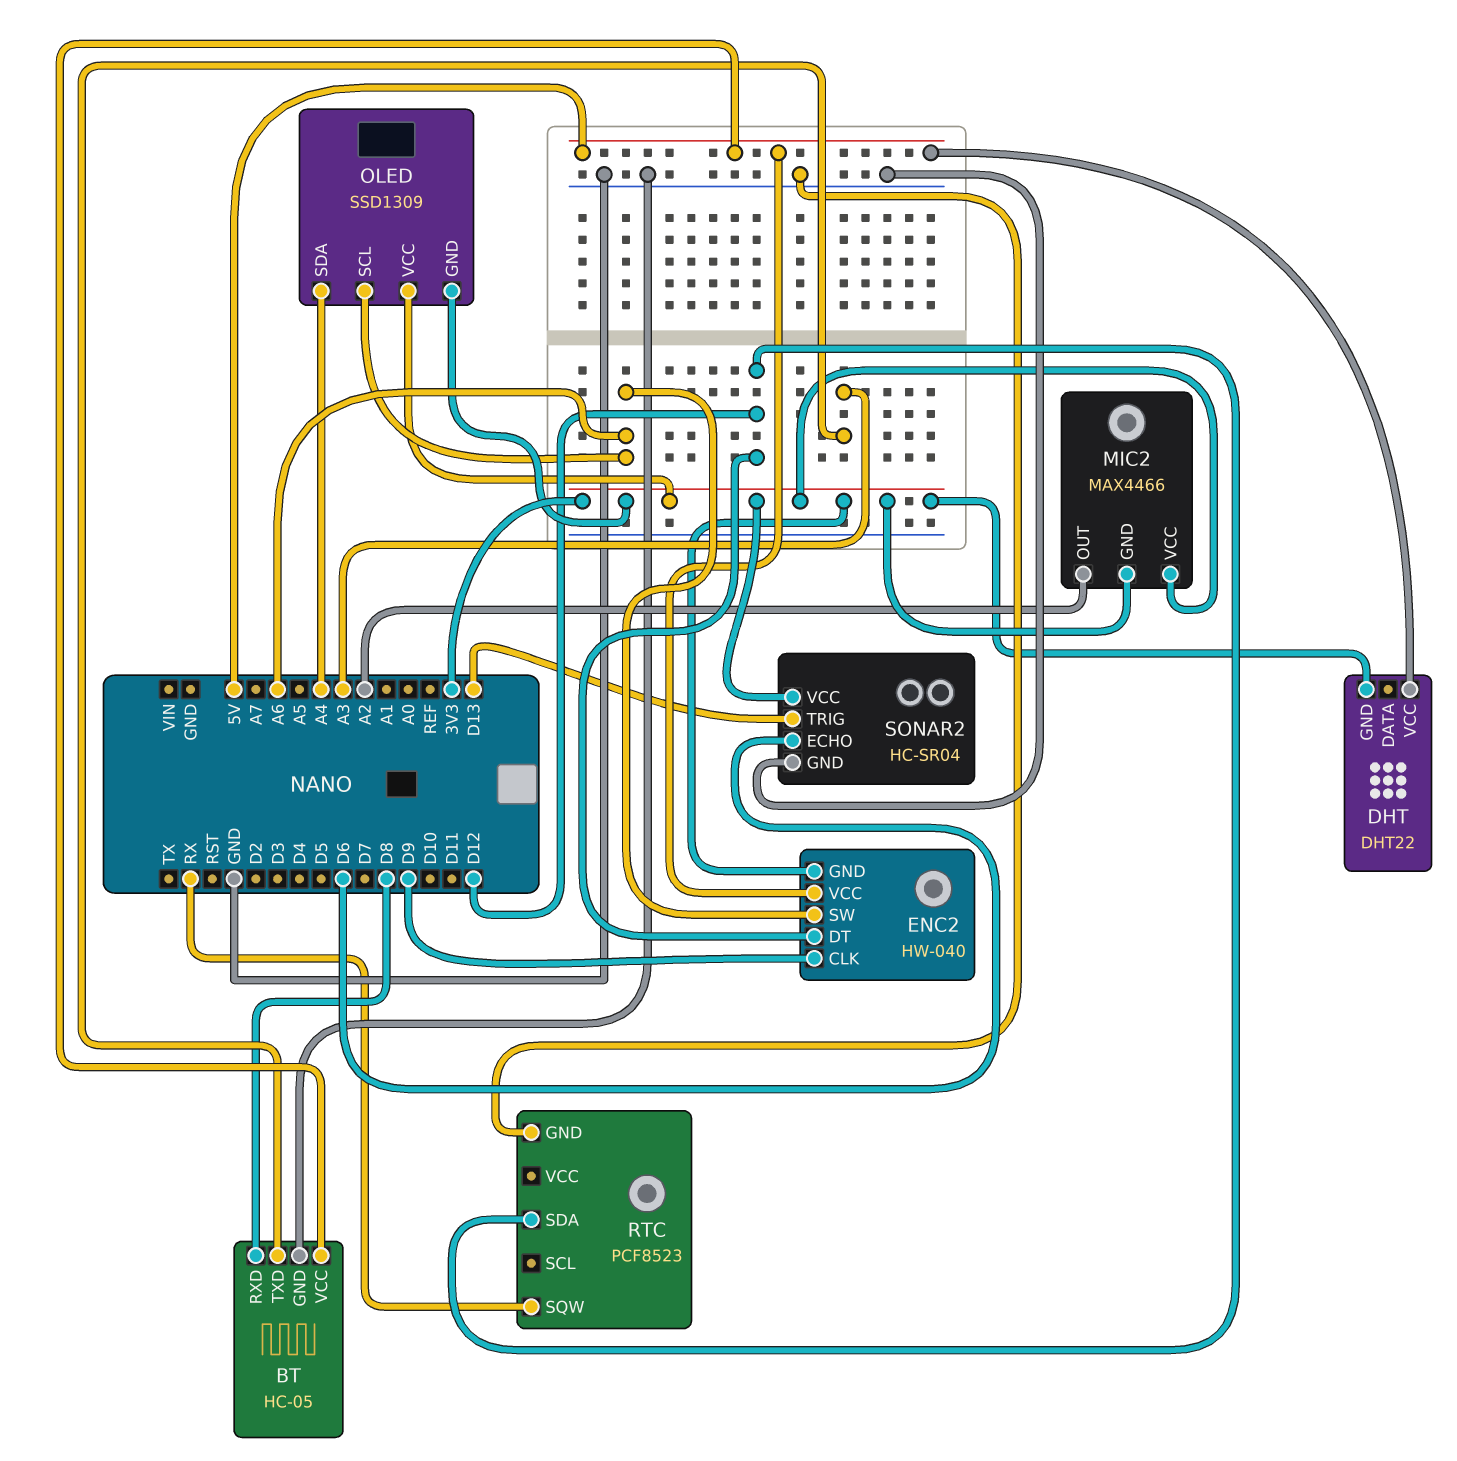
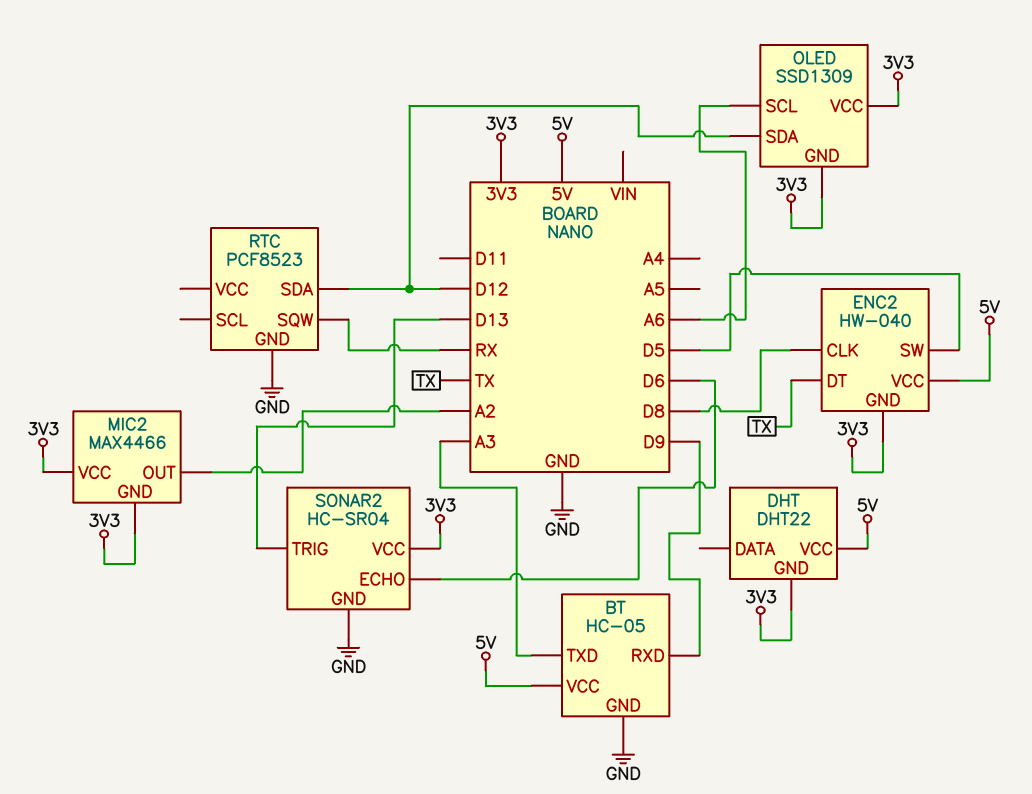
BT pin RXD: D8 -> D9
ENC2 pin CLK: D9 -> D8
ENC2 pin DT: D12 -> TX
ENC2 pin SW: A6 -> D5
OLED pin SDA: A4 -> D12

